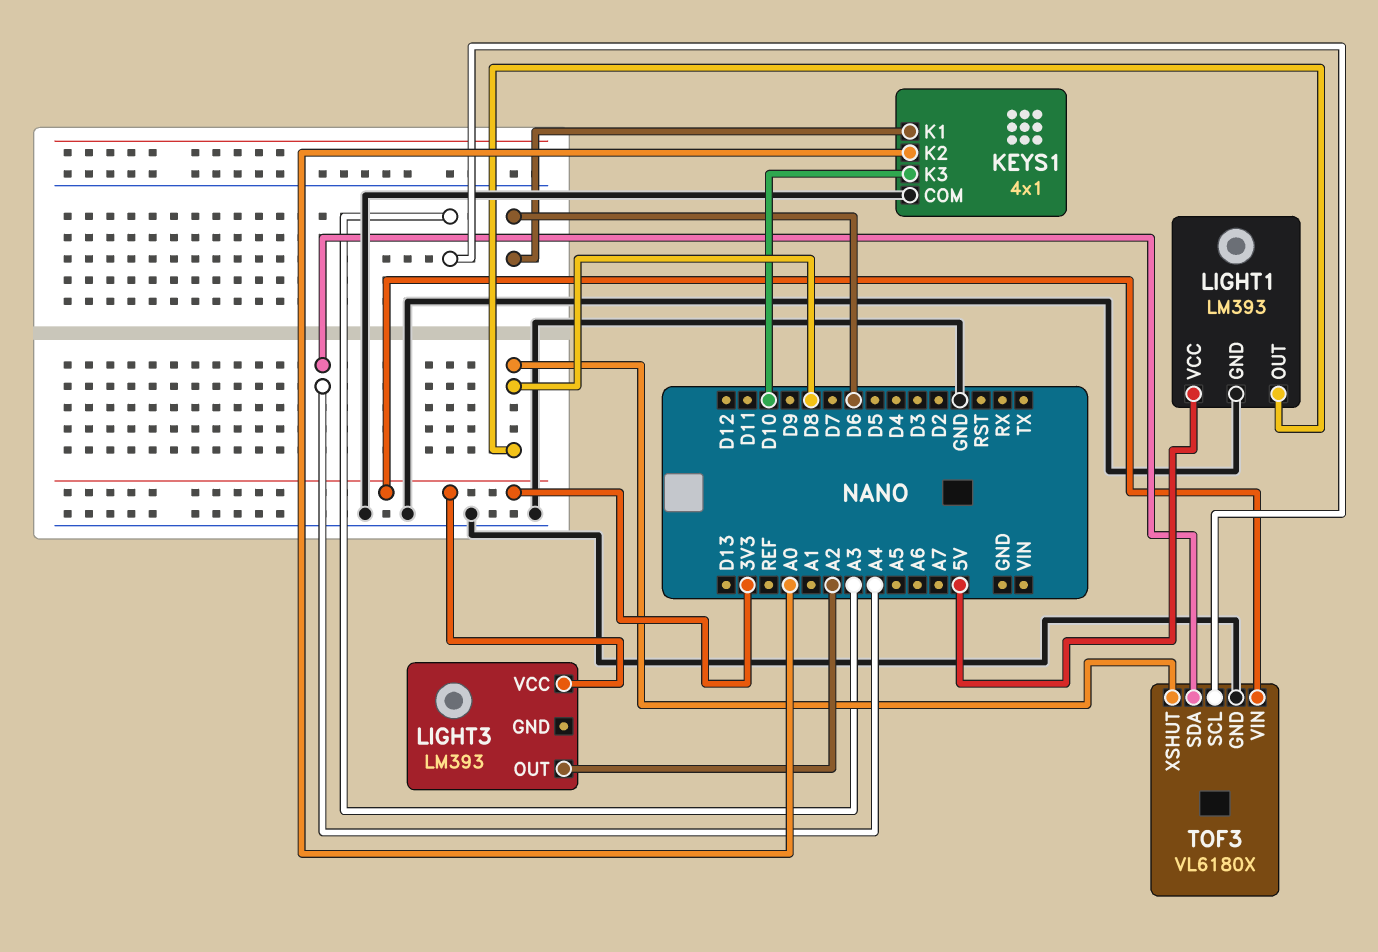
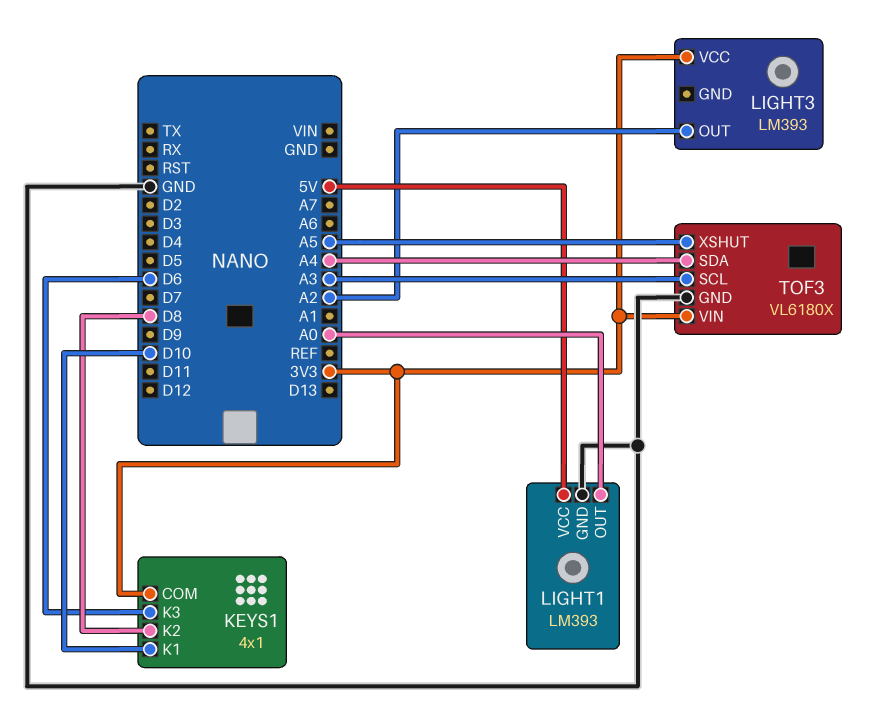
KEYS1 pin COM: GND -> 3V3
KEYS1 pin K1: D6 -> D10
KEYS1 pin K2: A0 -> D8
KEYS1 pin K3: D10 -> D6
LIGHT1 pin OUT: D8 -> A0
TOF3 pin XSHUT: D8 -> A5

